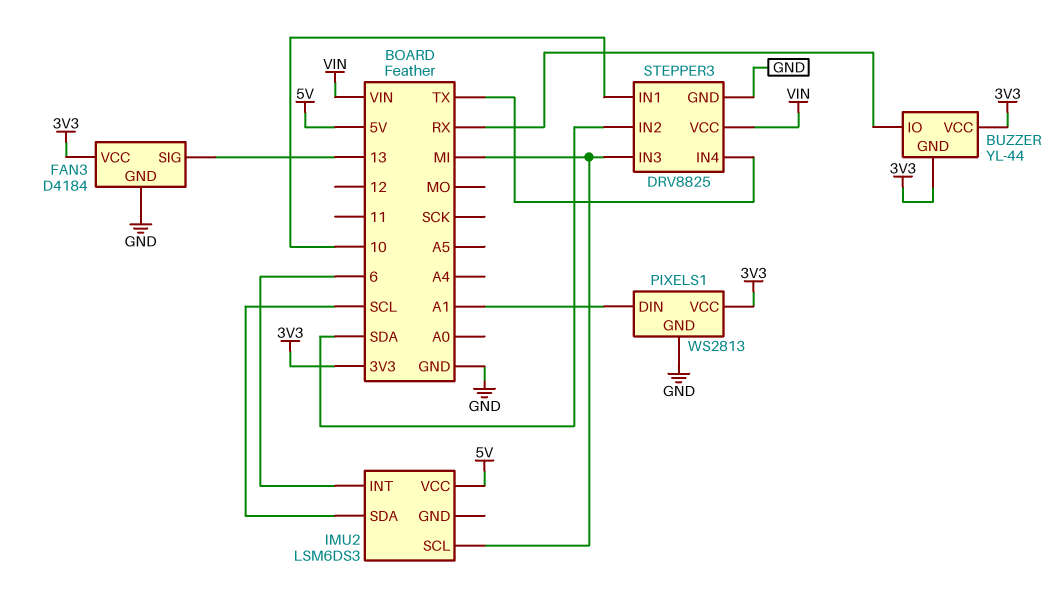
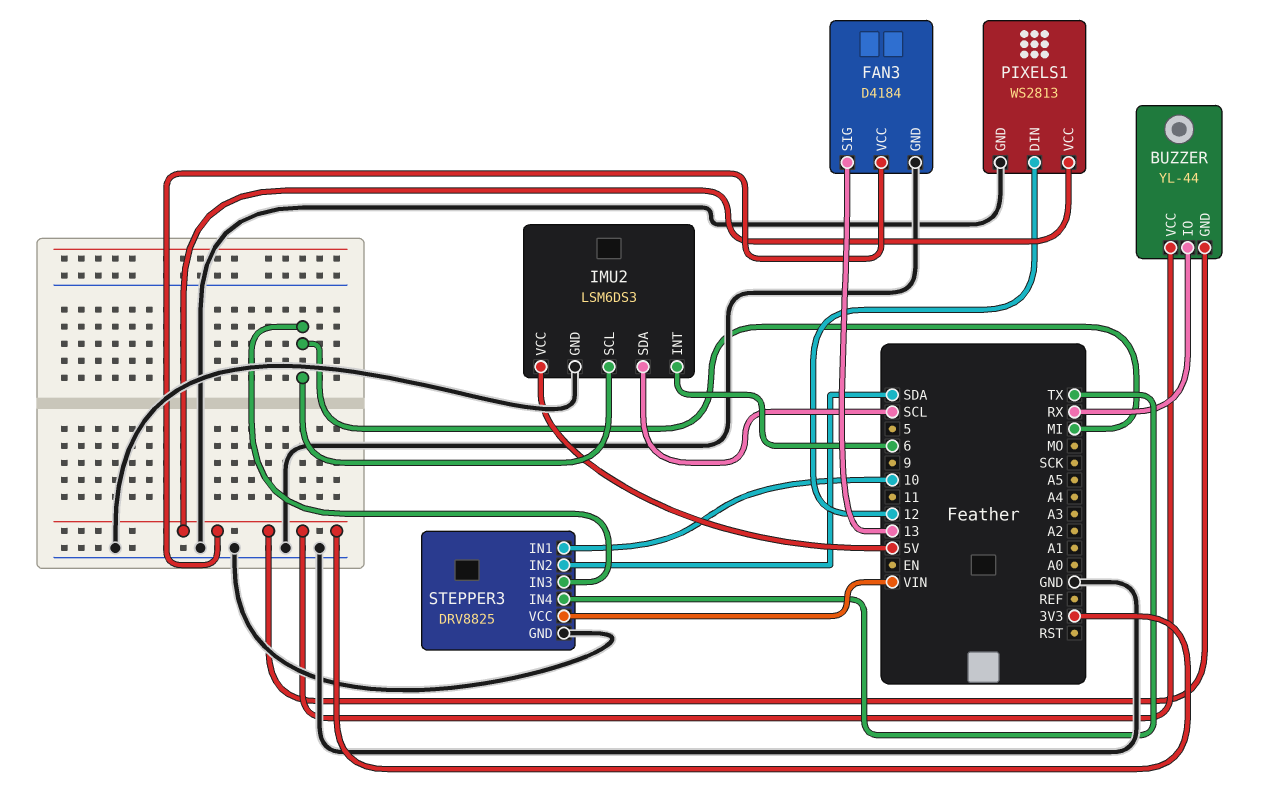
IMU2 pin GND: none -> GND
PIXELS1 pin DIN: A1 -> 12

